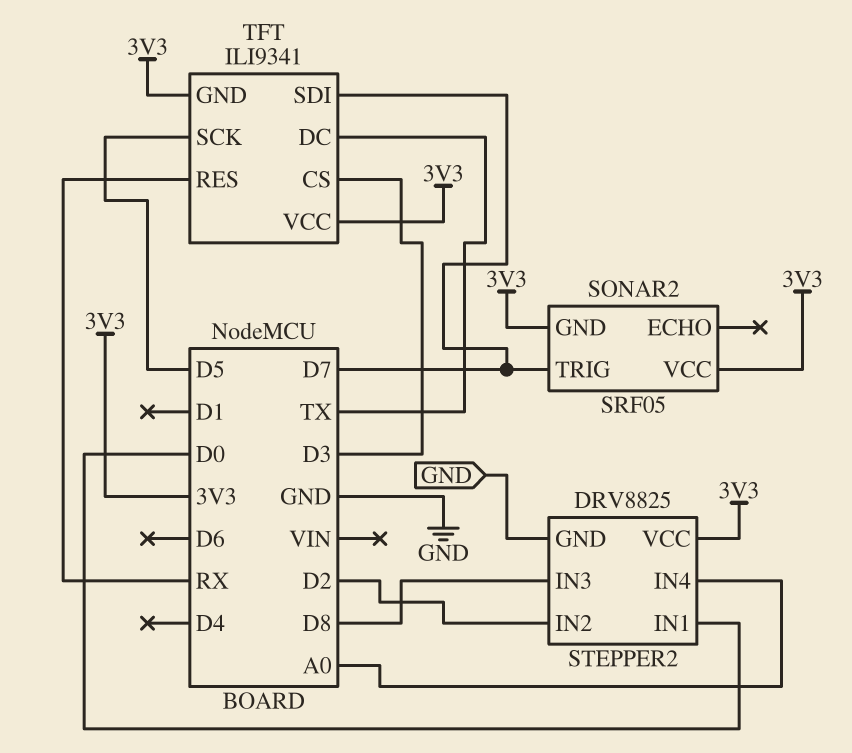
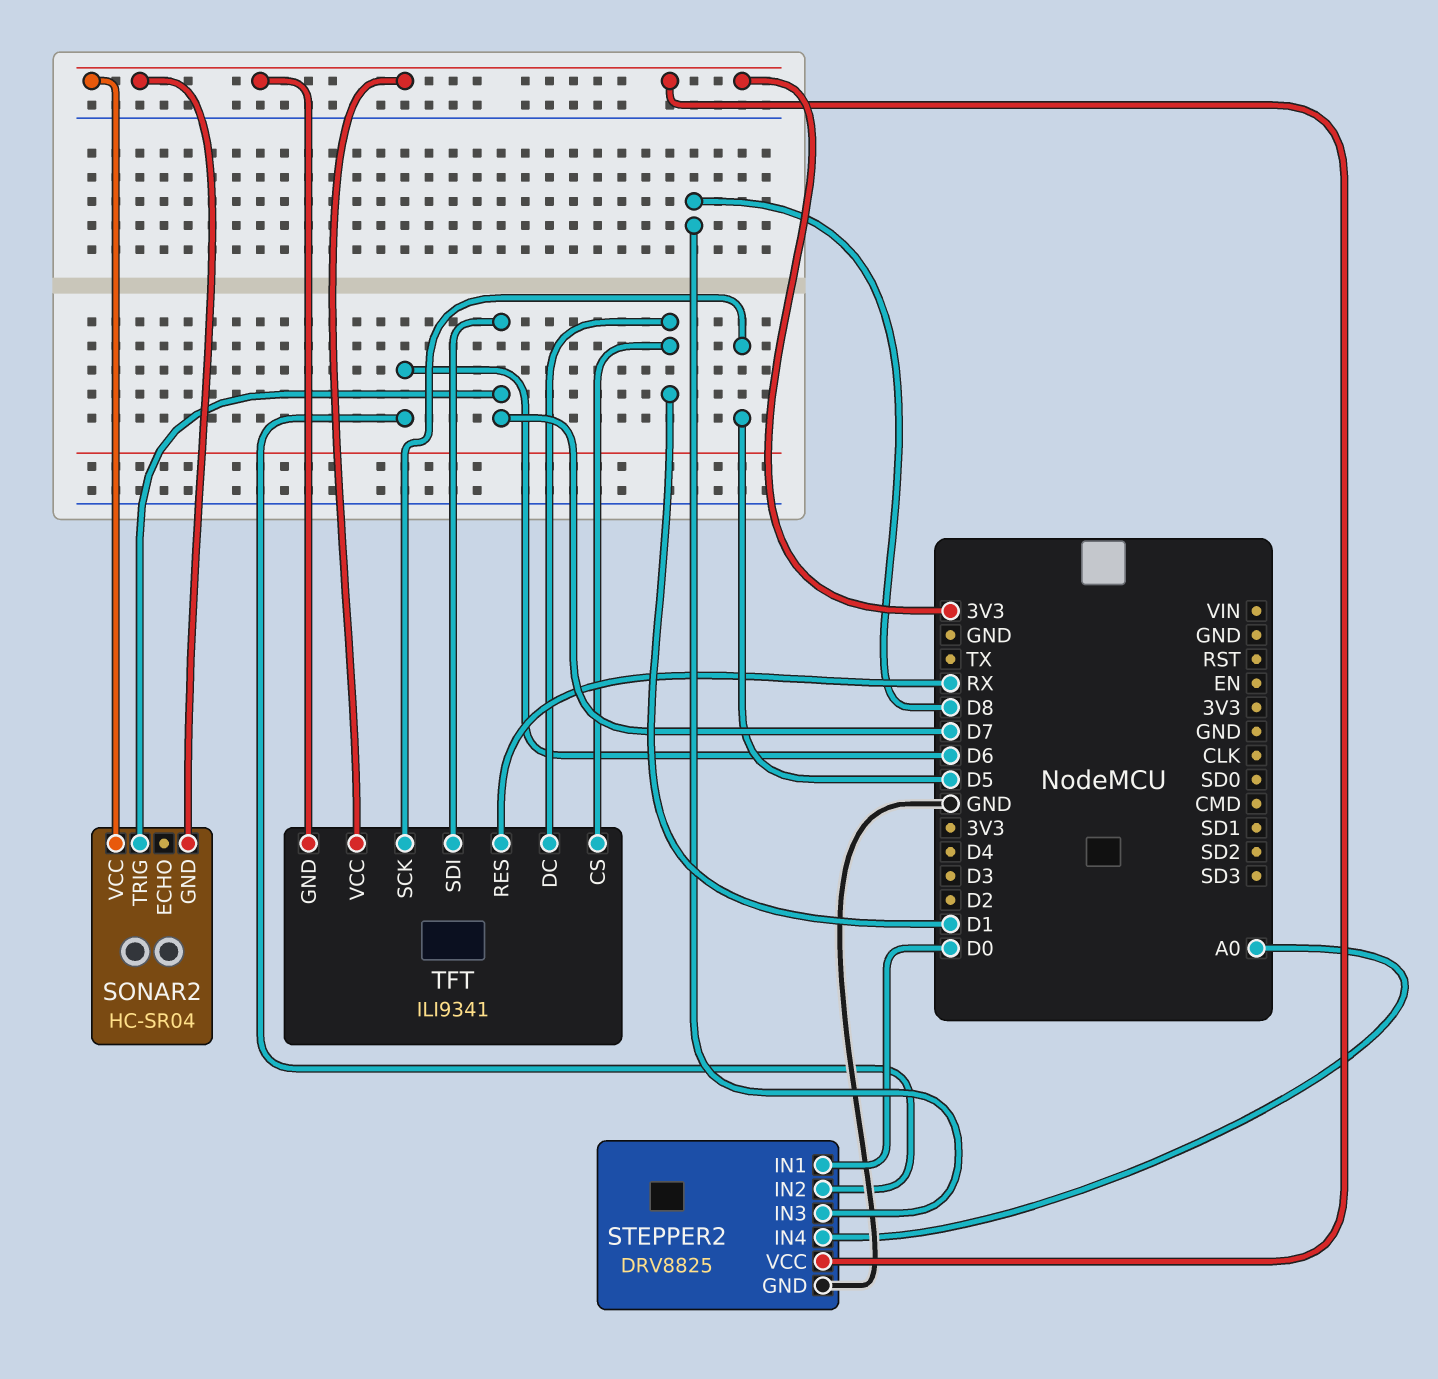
SONAR2: SRF05 -> HC-SR04
STEPPER2 pin IN2: D2 -> D6
TFT pin CS: D3 -> D1
TFT pin DC: TX -> D1

